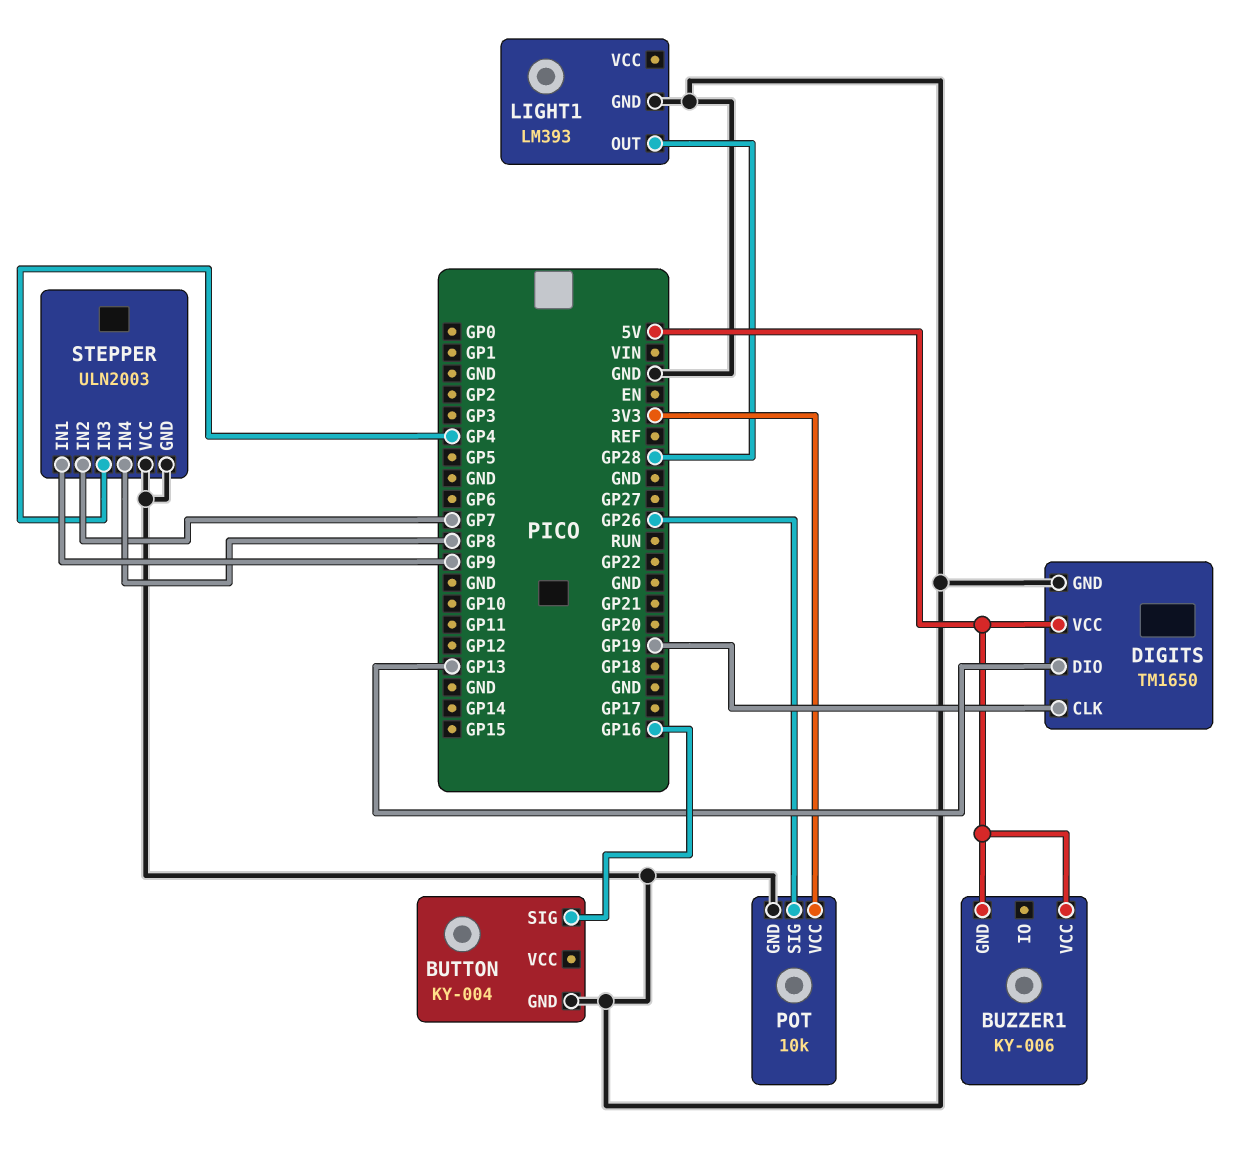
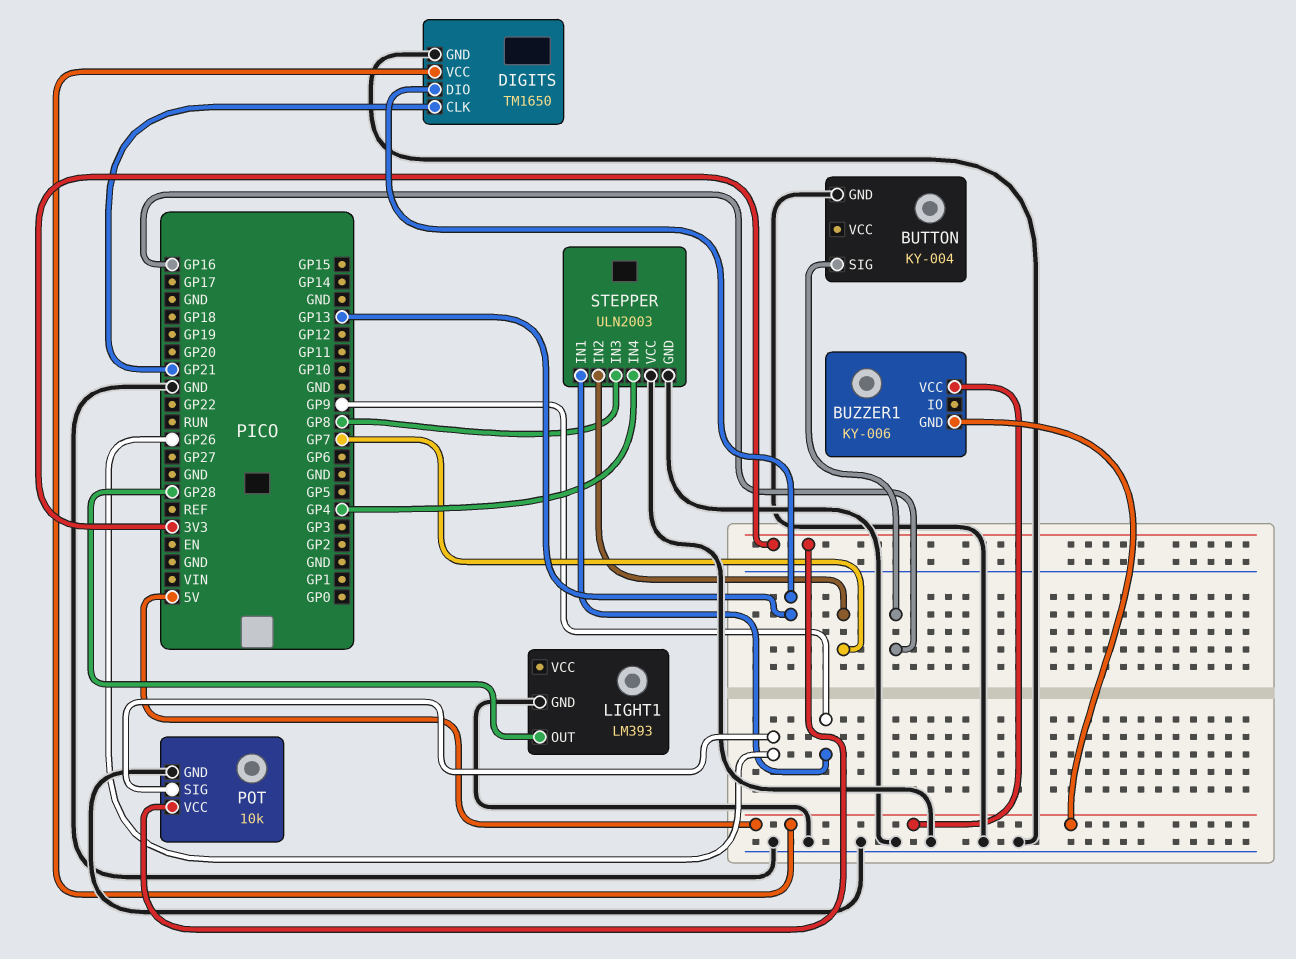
DIGITS pin CLK: GP19 -> GP21
STEPPER pin IN3: GP4 -> GP8
STEPPER pin IN4: GP8 -> GP4

